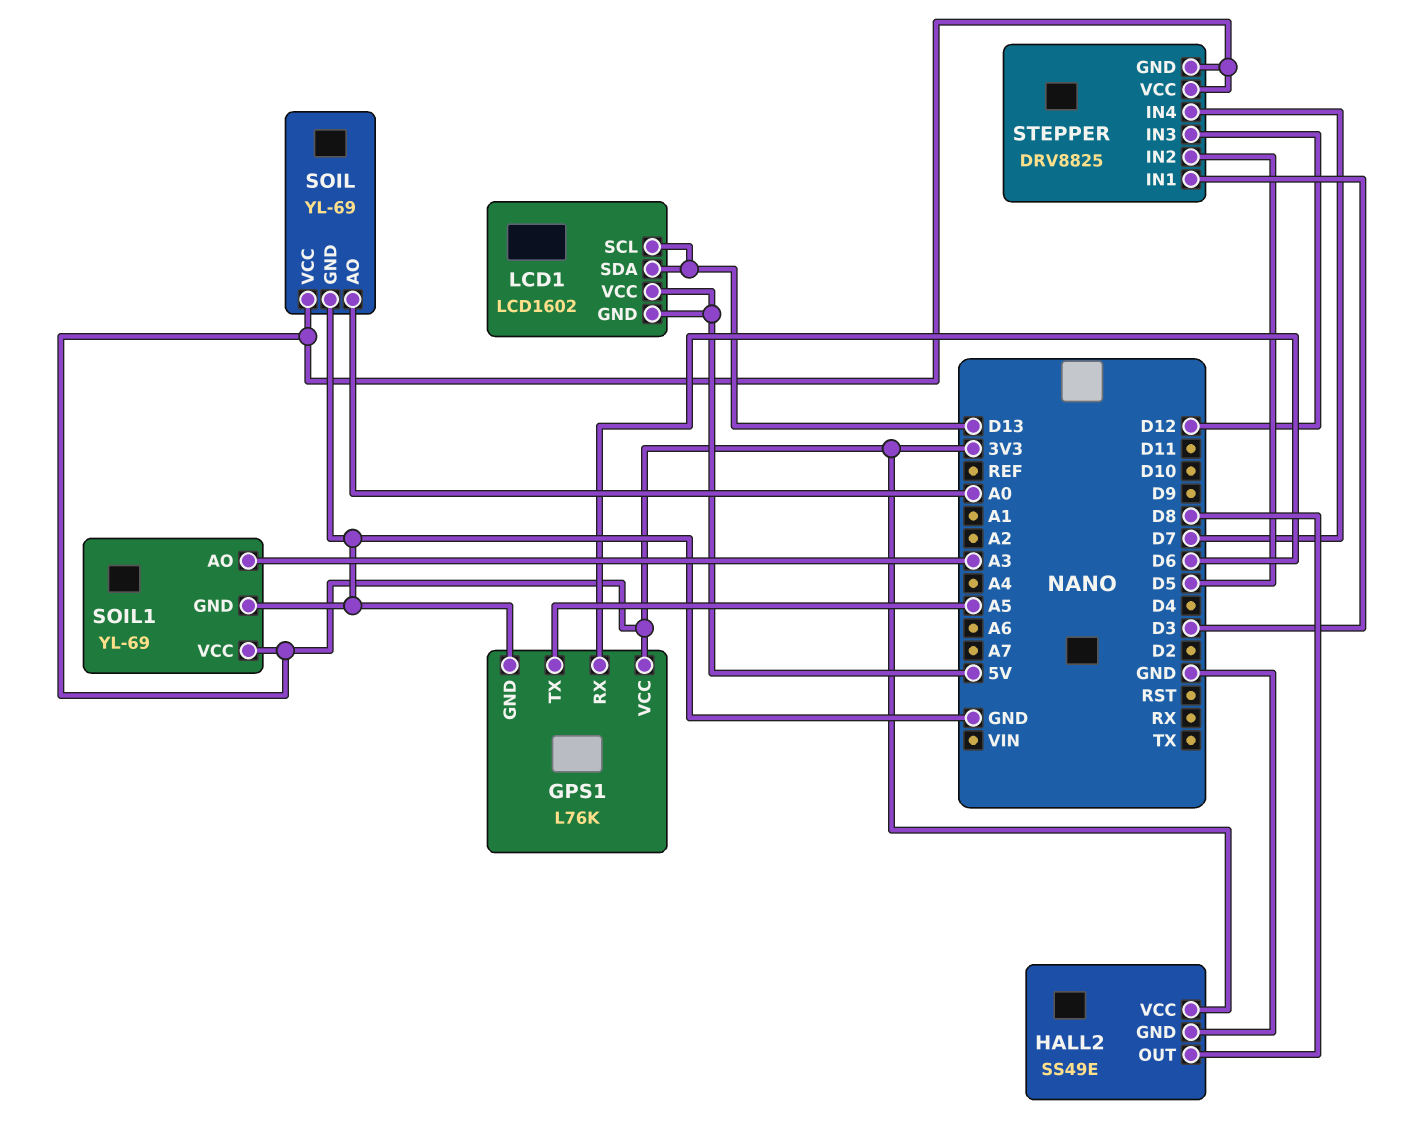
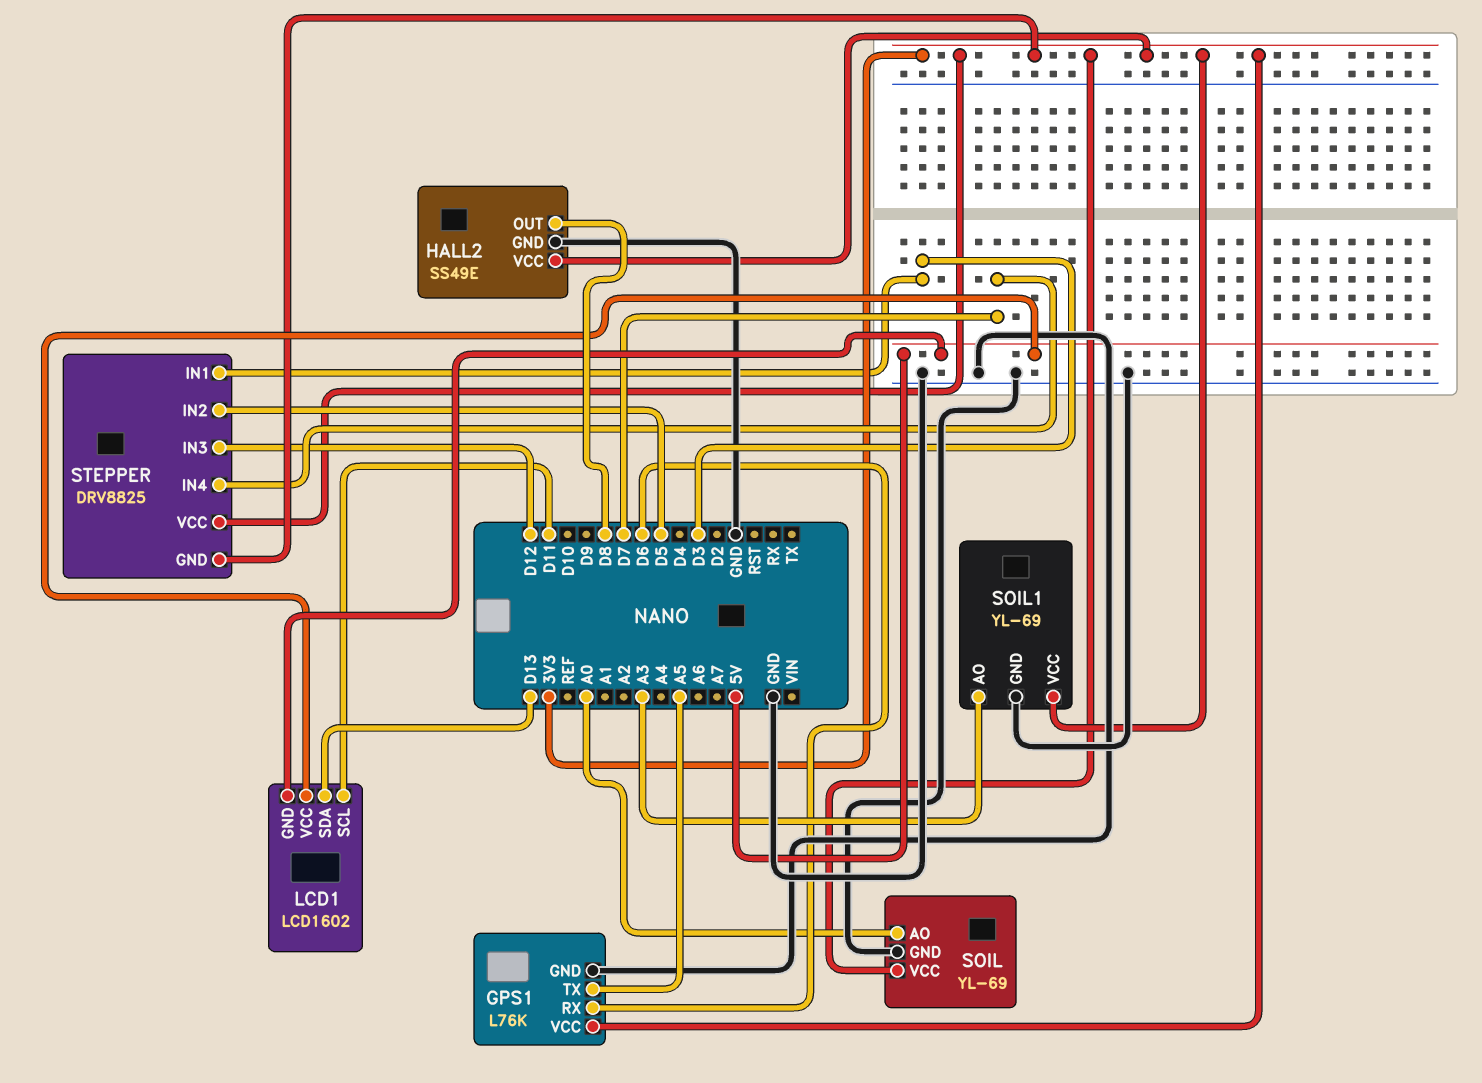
LCD1 pin SCL: D13 -> D11

